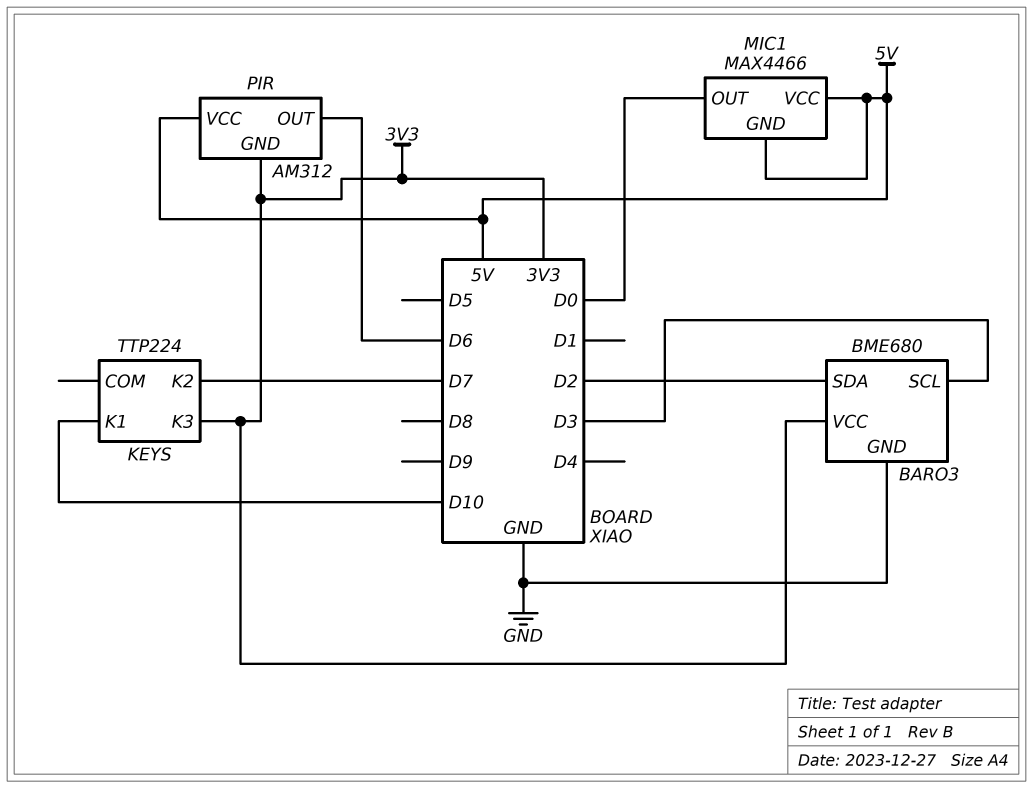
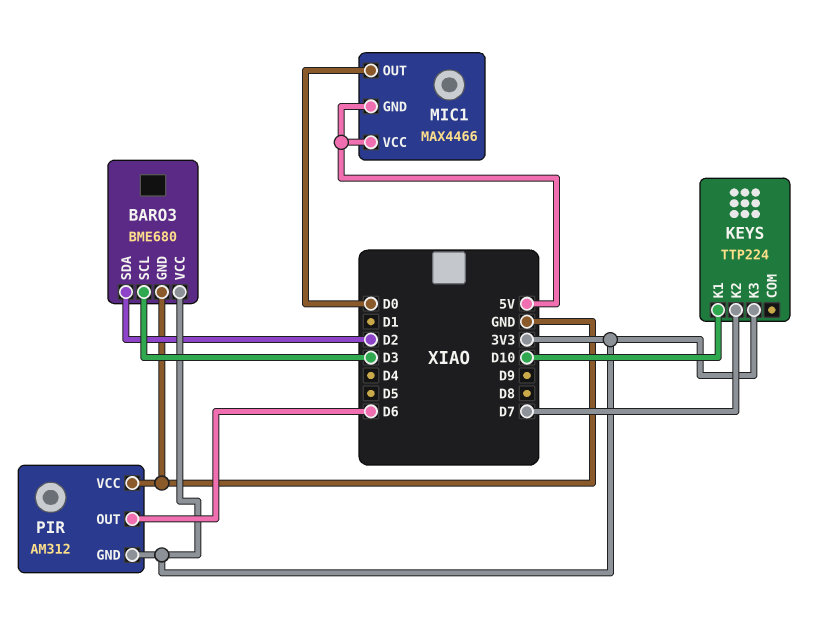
PIR pin VCC: 5V -> GND

